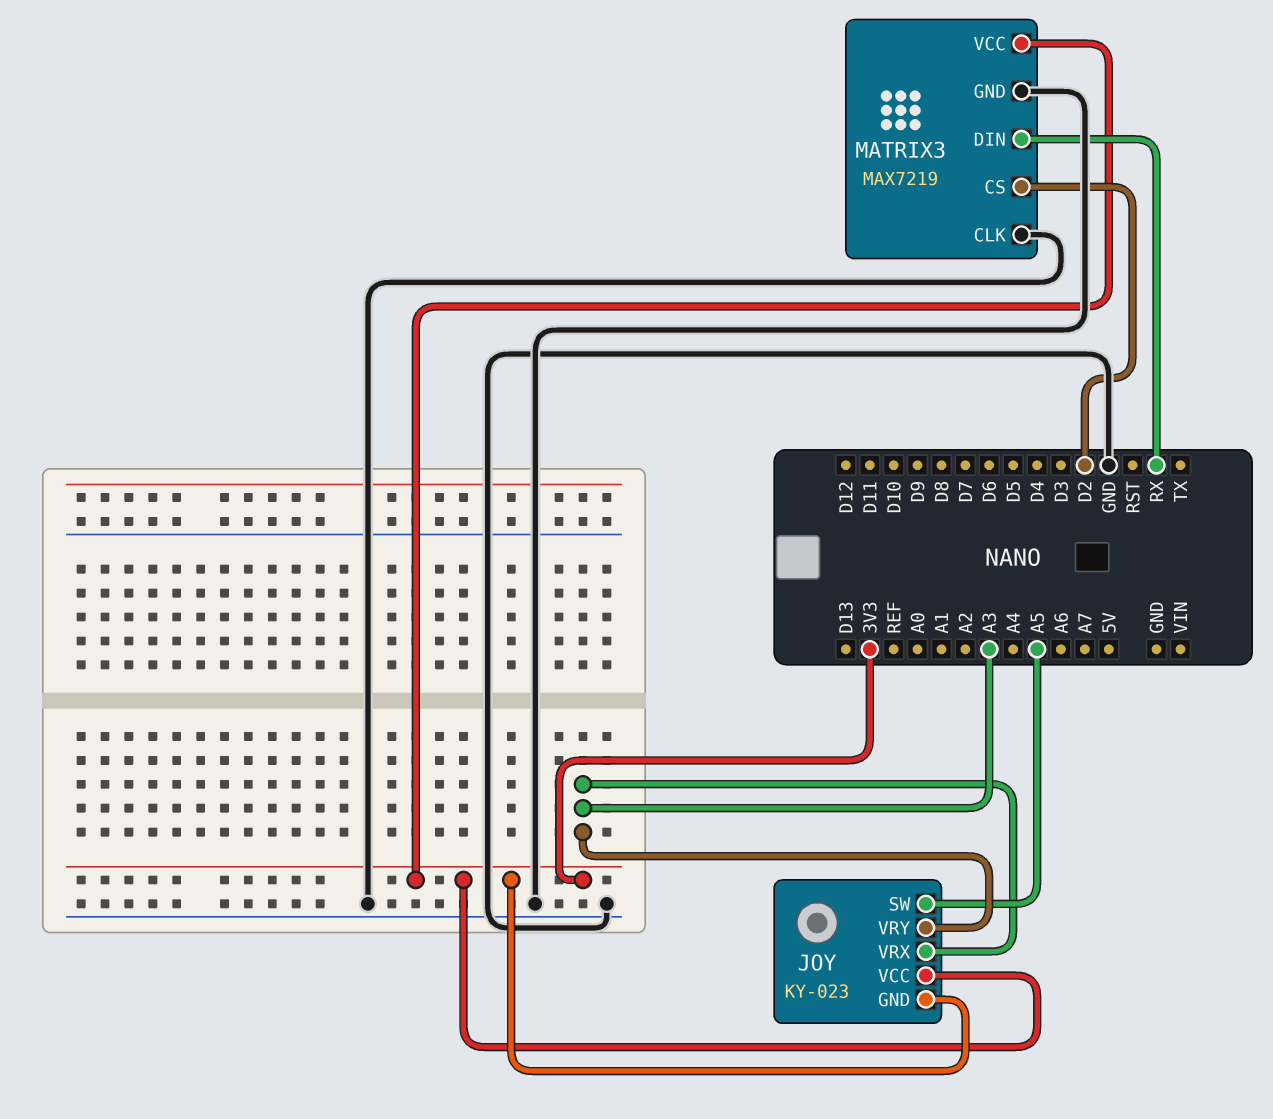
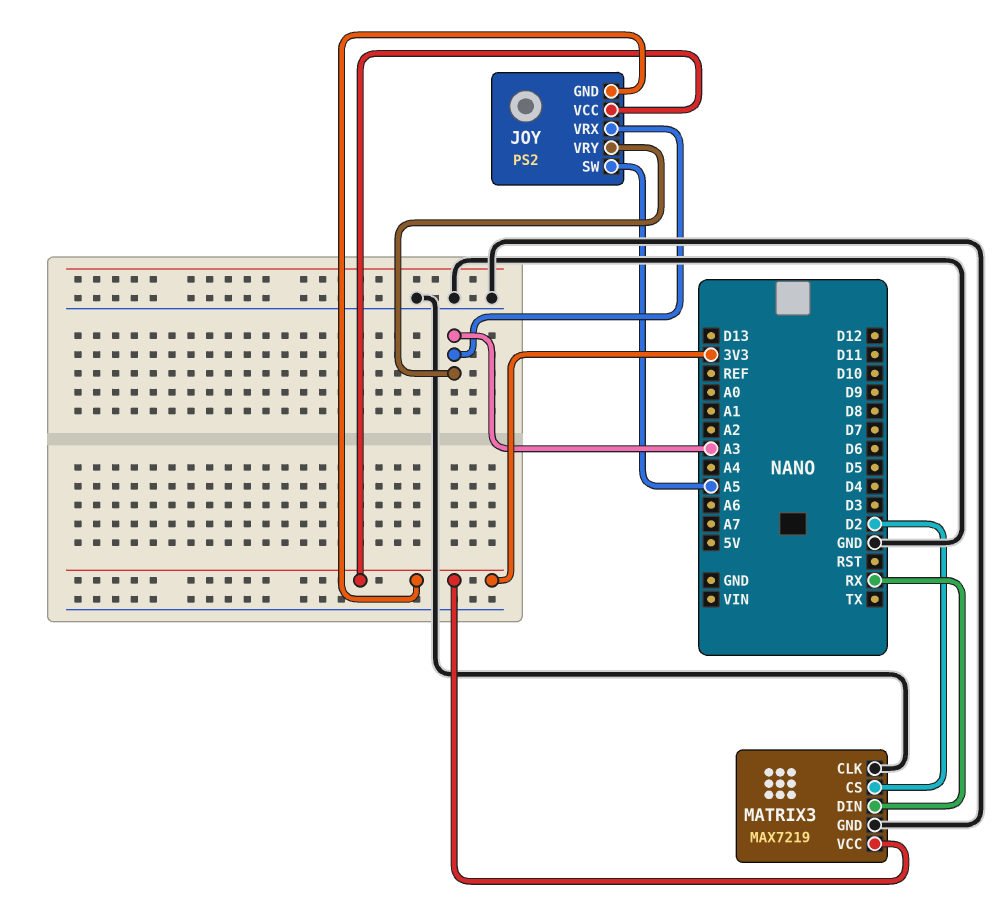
JOY: KY-023 -> PS2

